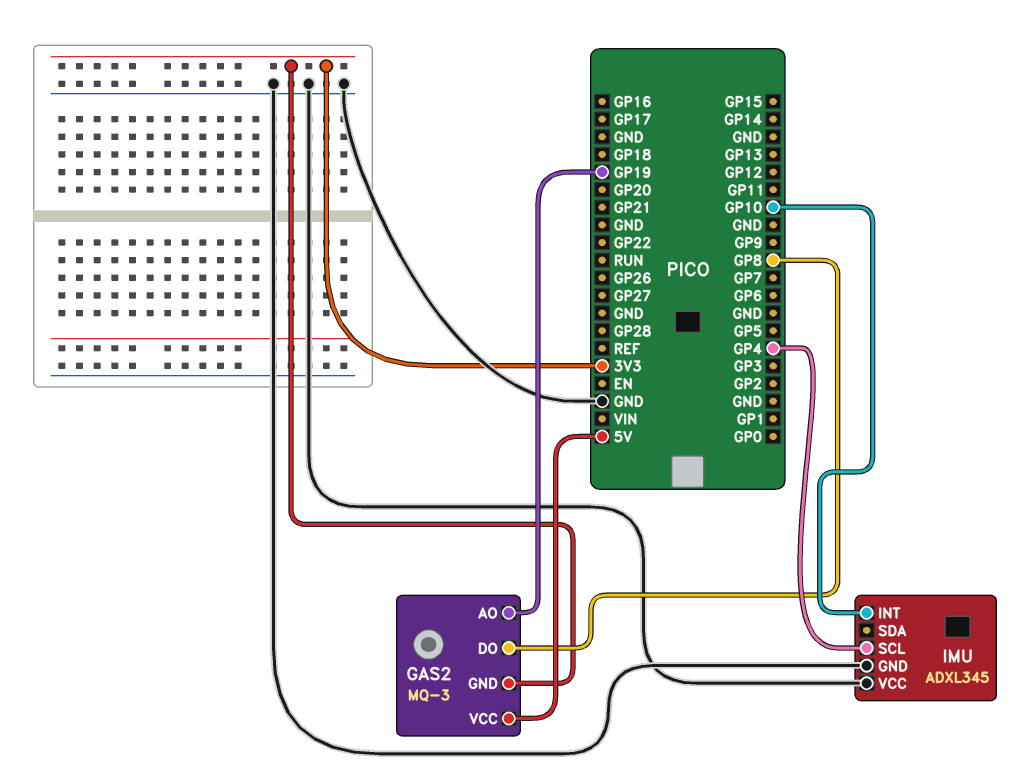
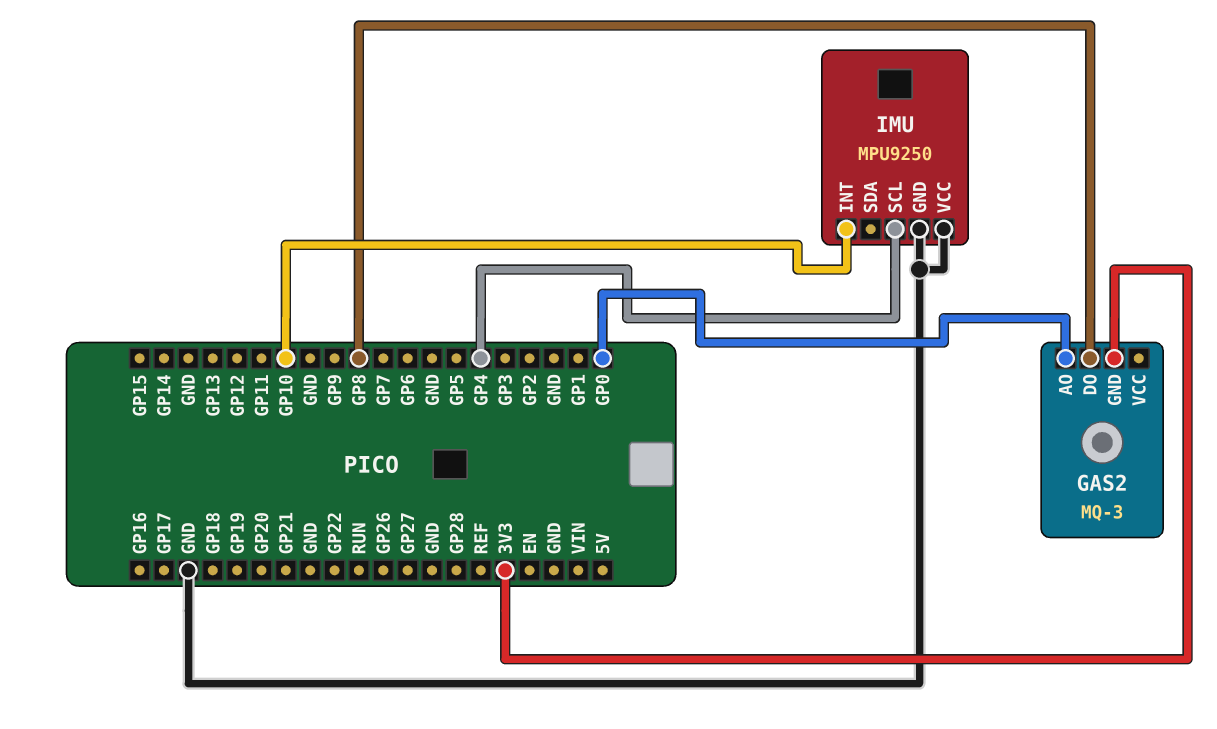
GAS2 pin AO: GP19 -> GP0
GAS2 pin VCC: 5V -> none
IMU: ADXL345 -> MPU9250

